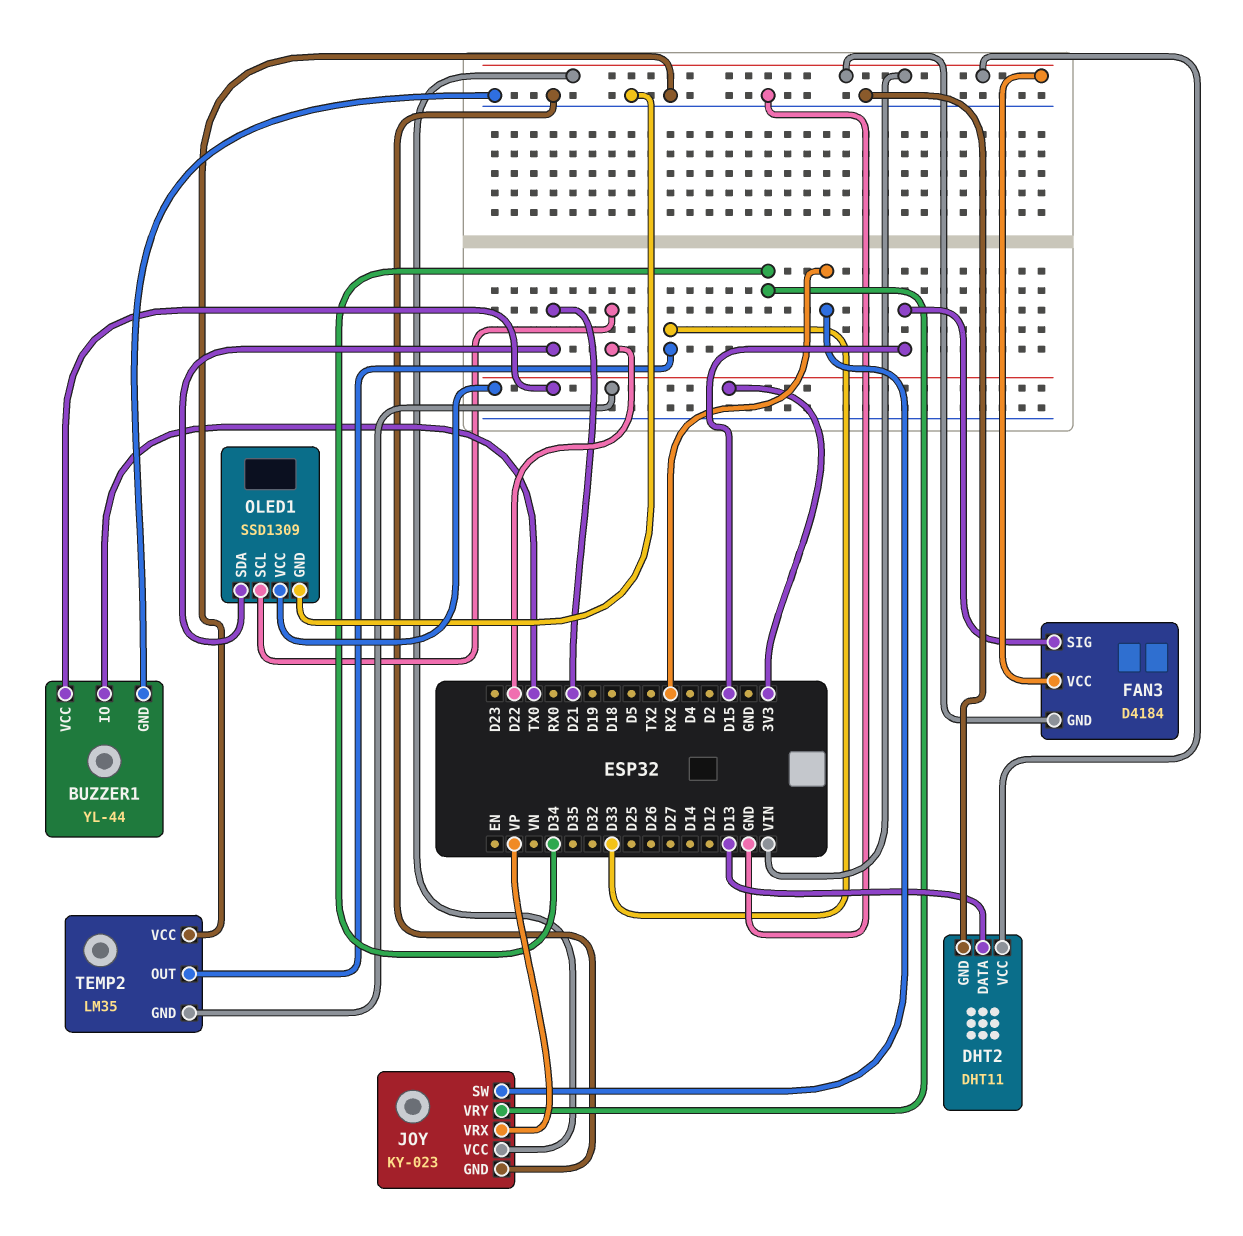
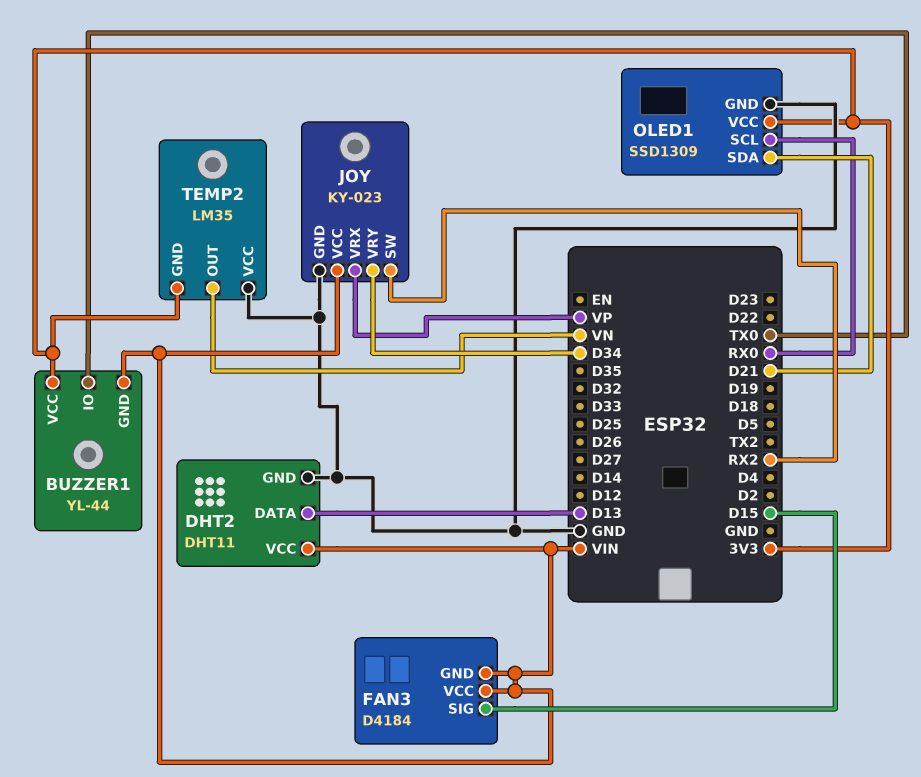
BUZZER1 pin GND: GND -> VIN
OLED1 pin SCL: D22 -> RX0
TEMP2 pin OUT: D33 -> VN

